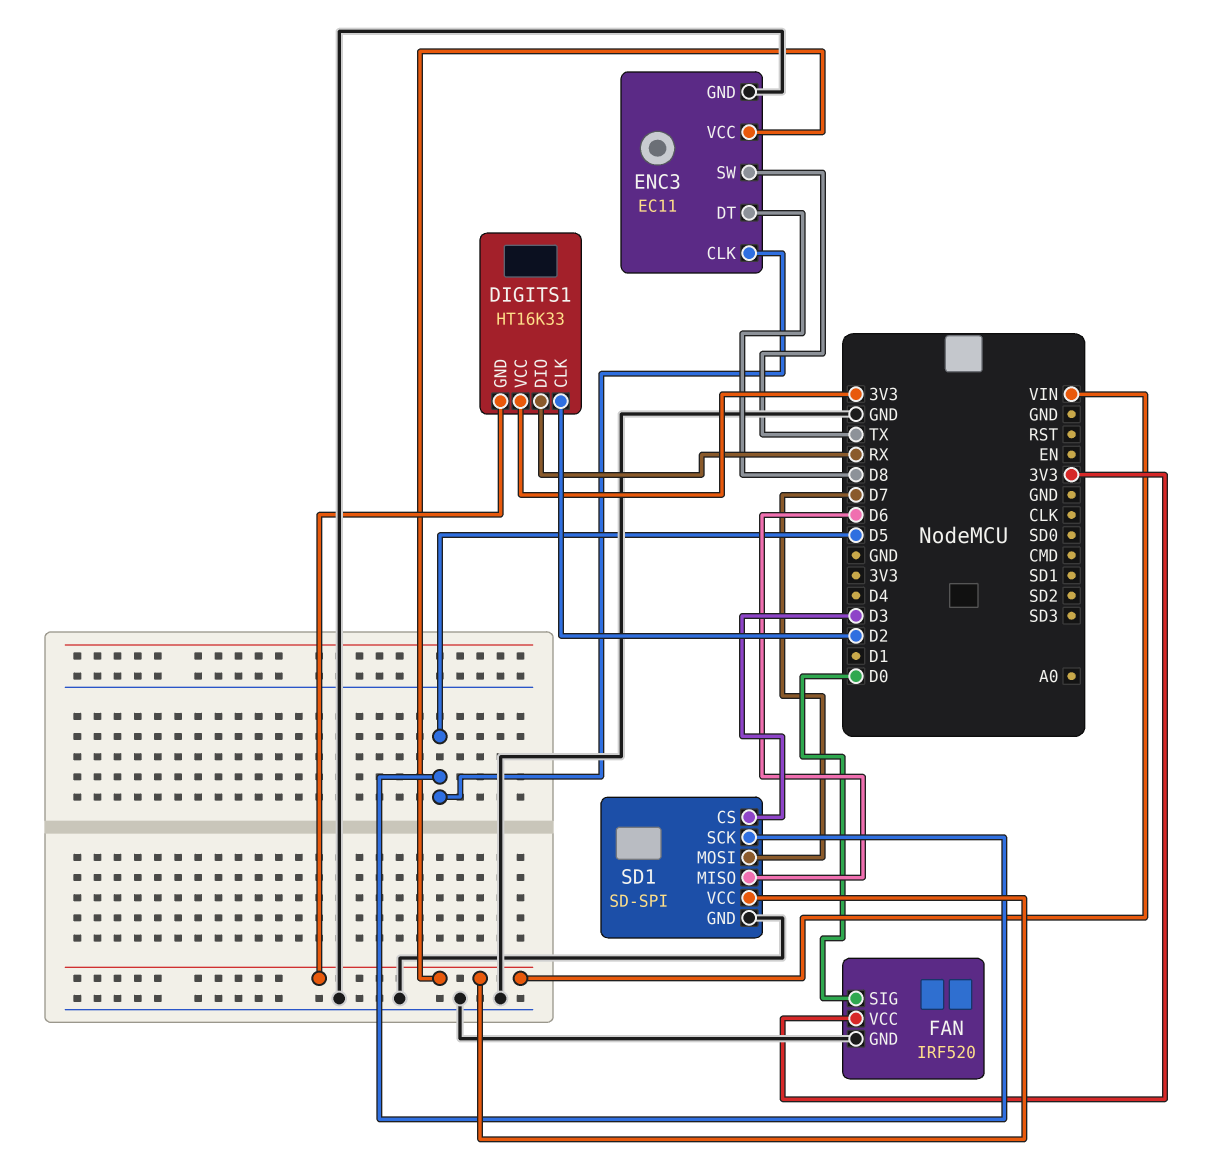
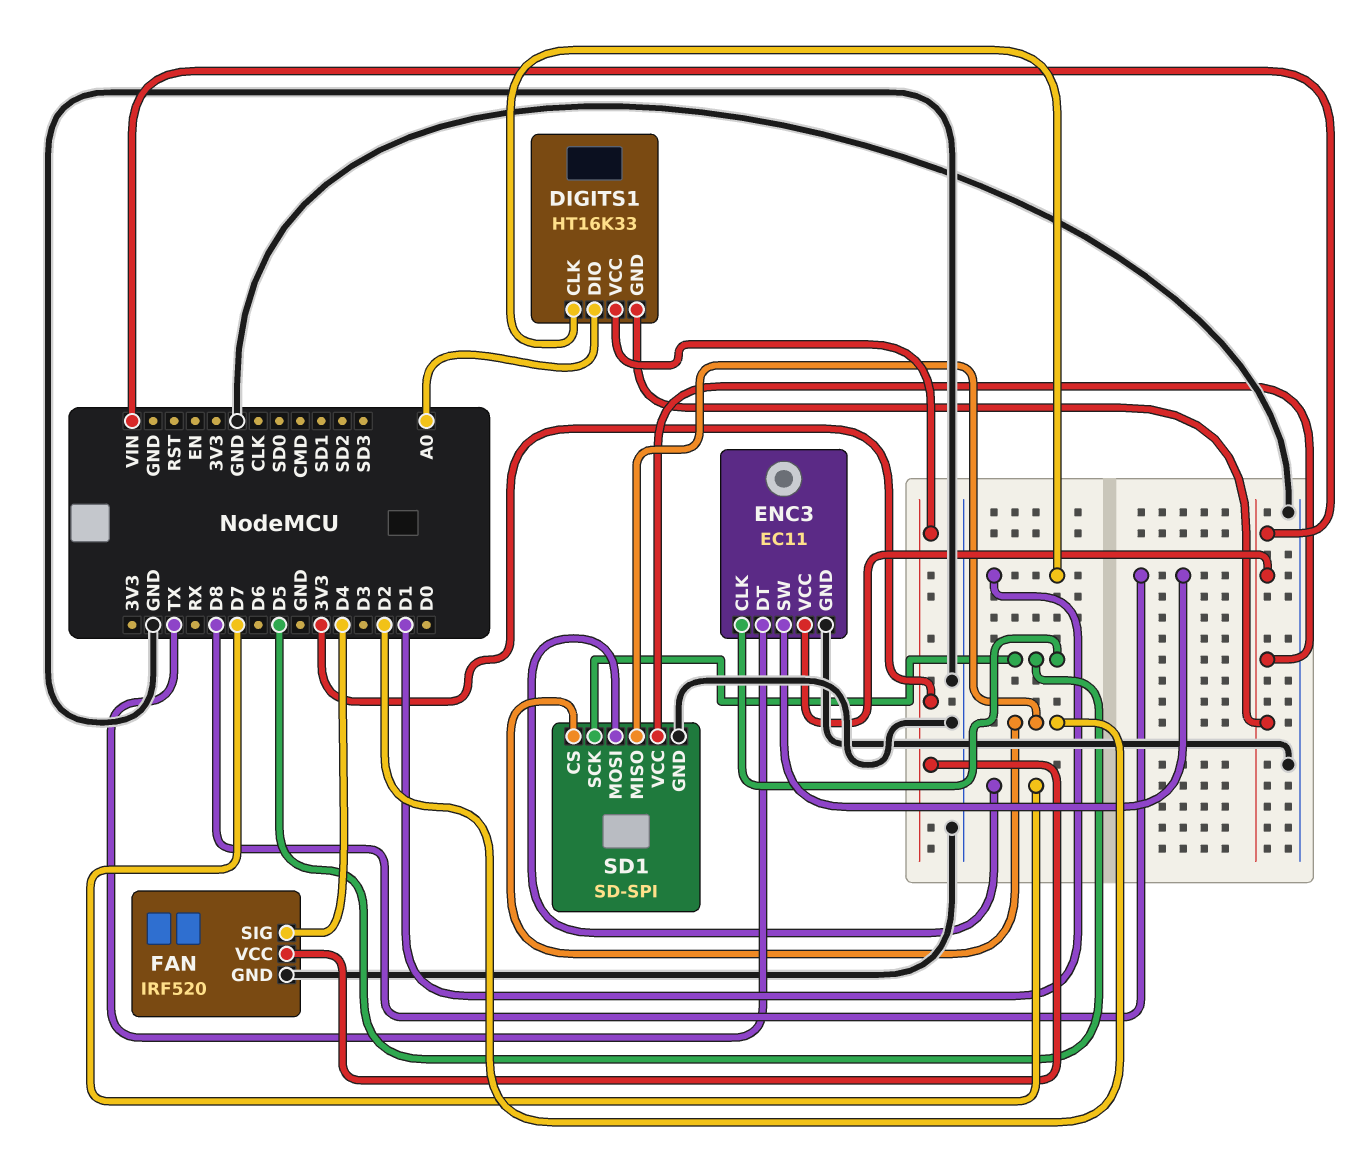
DIGITS1 pin CLK: D2 -> D1
DIGITS1 pin DIO: RX -> A0
ENC3 pin DT: D8 -> TX
ENC3 pin SW: TX -> D8
FAN pin SIG: D0 -> D4
SD1 pin CS: D3 -> D2
SD1 pin MISO: D6 -> D2

